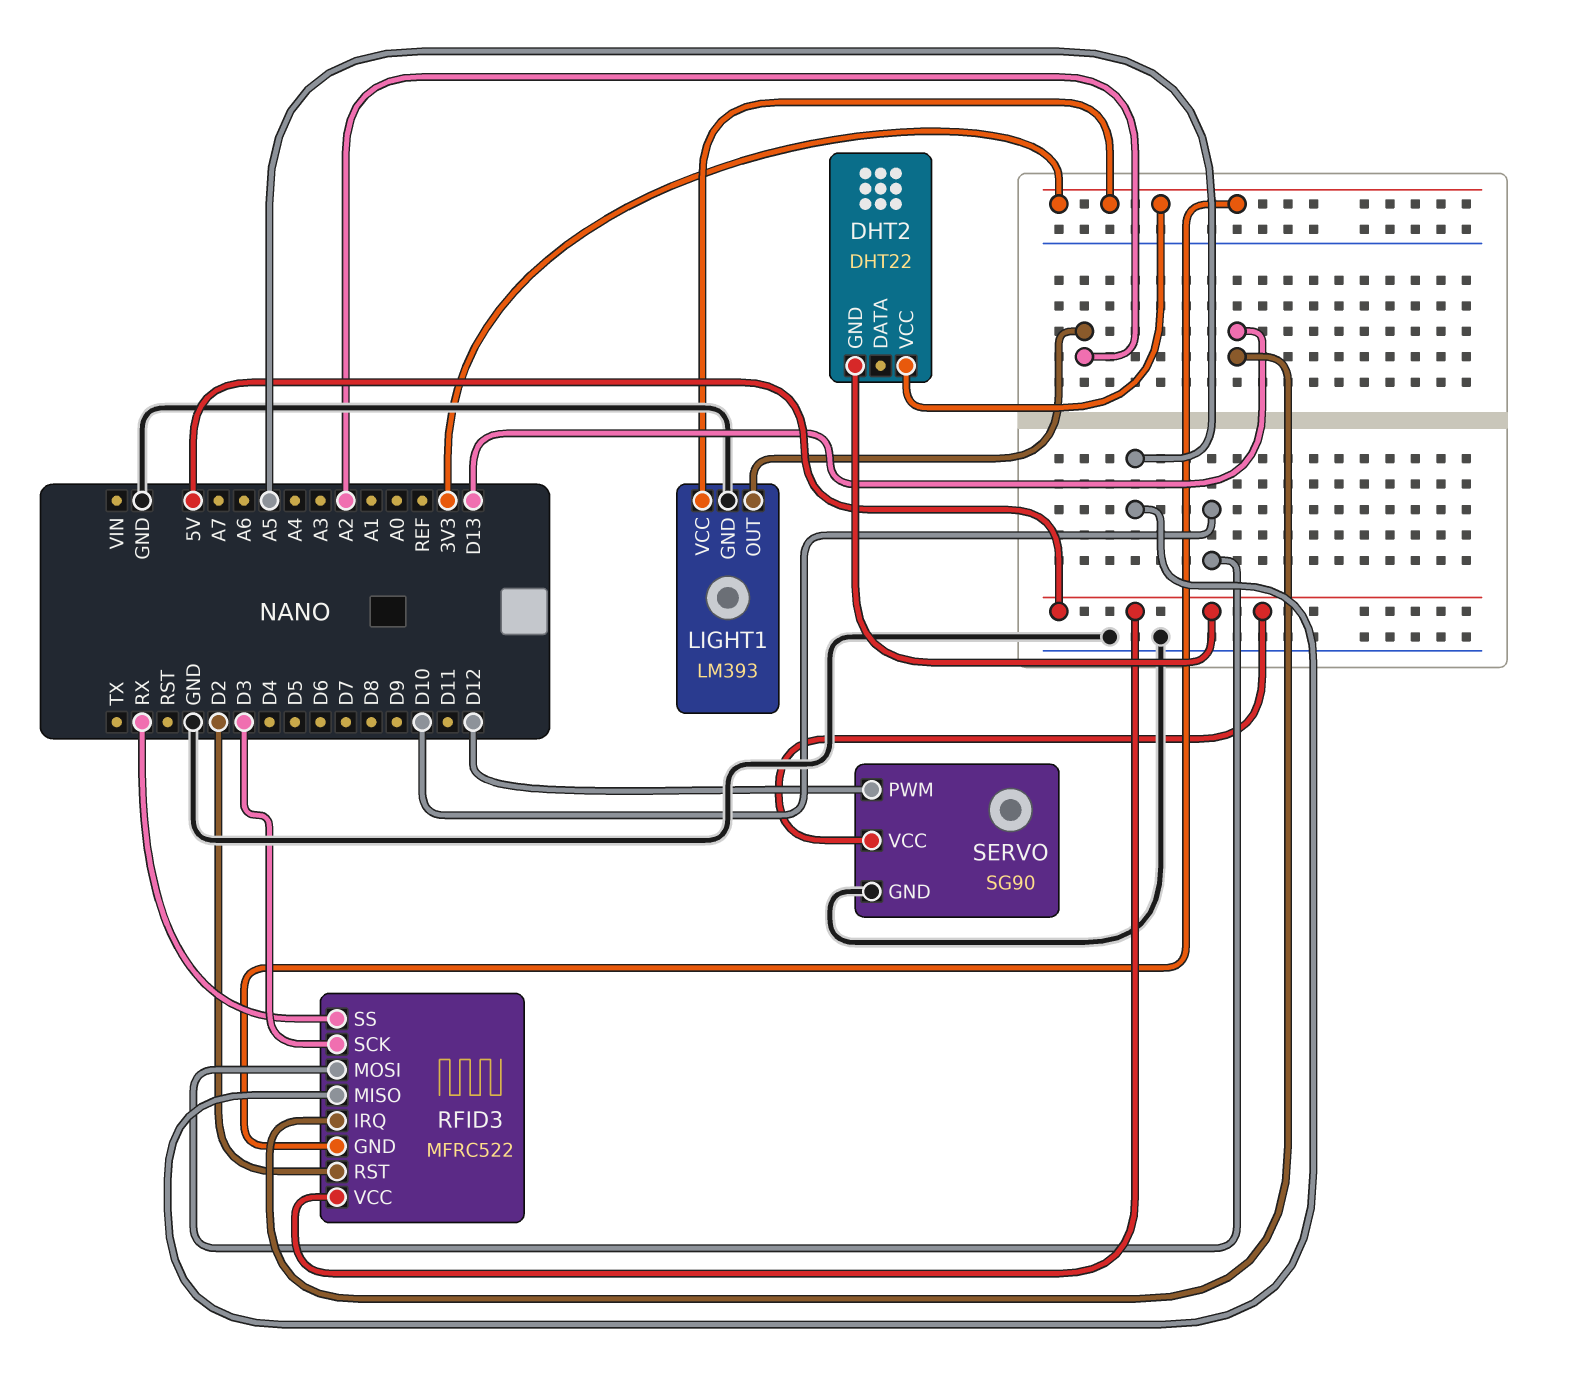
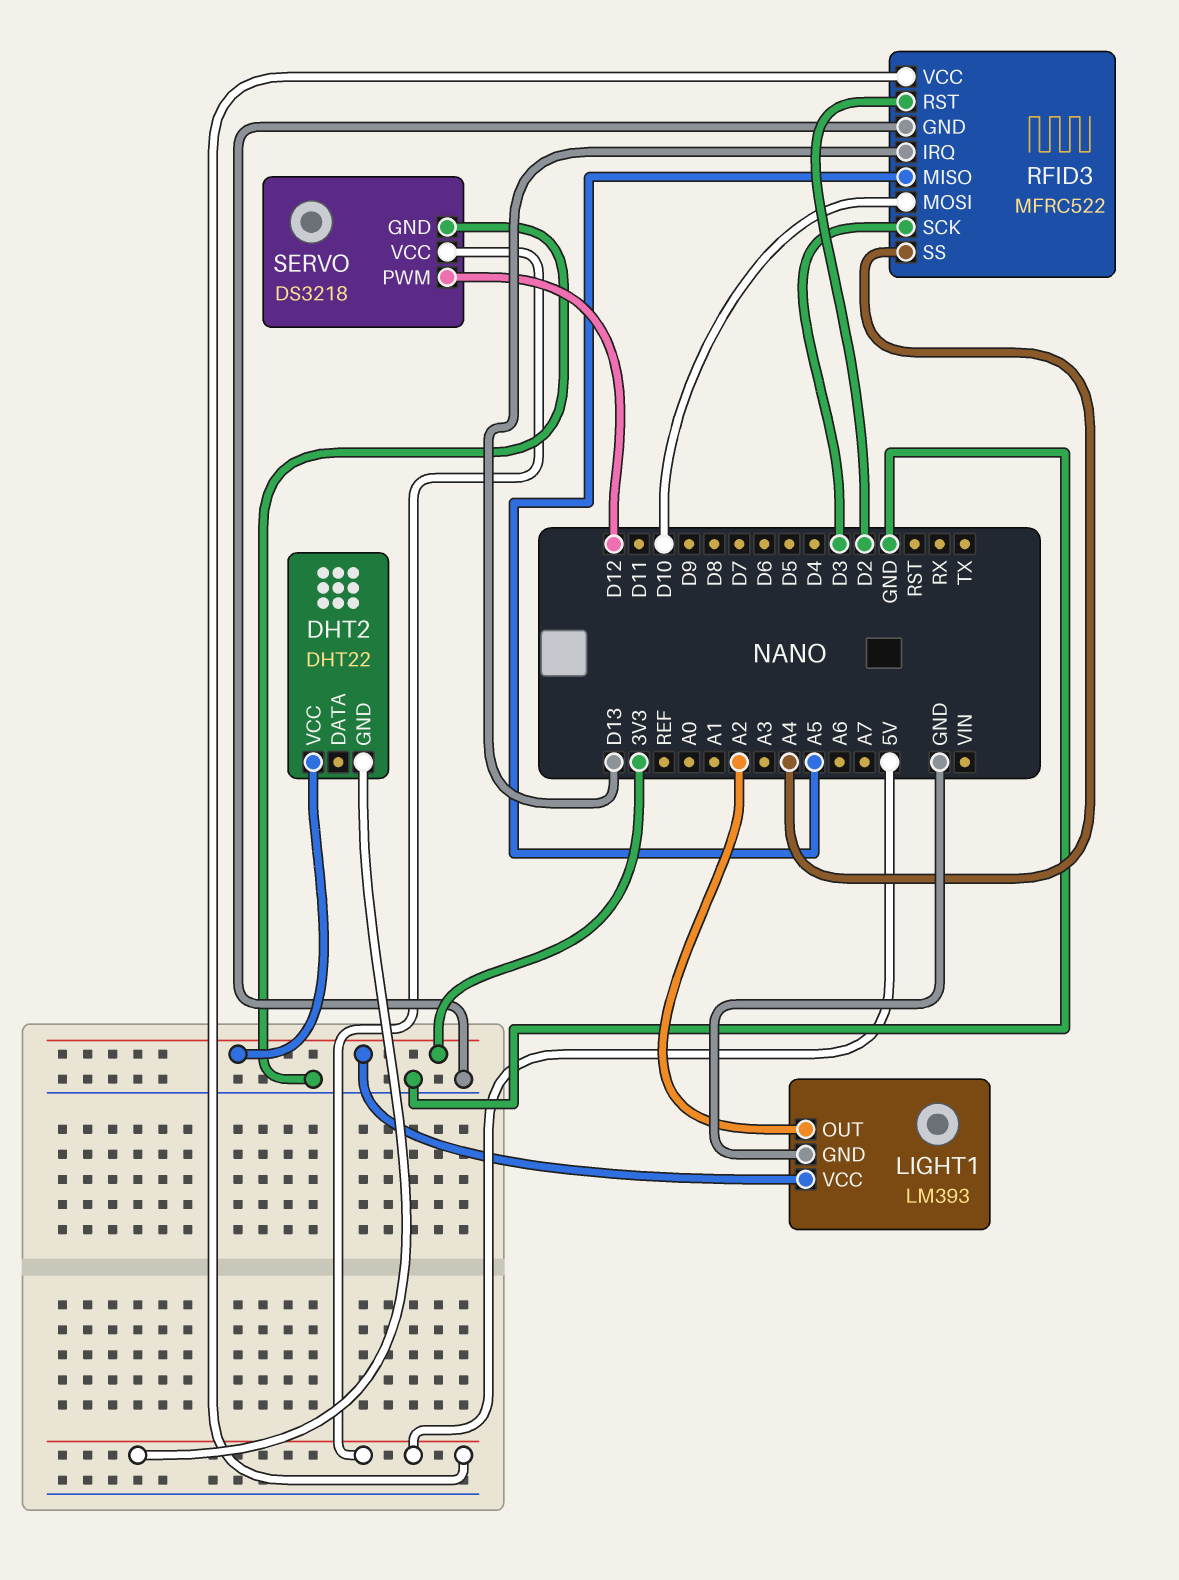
RFID3 pin GND: 3V3 -> GND
RFID3 pin SS: RX -> A4
SERVO: SG90 -> DS3218

